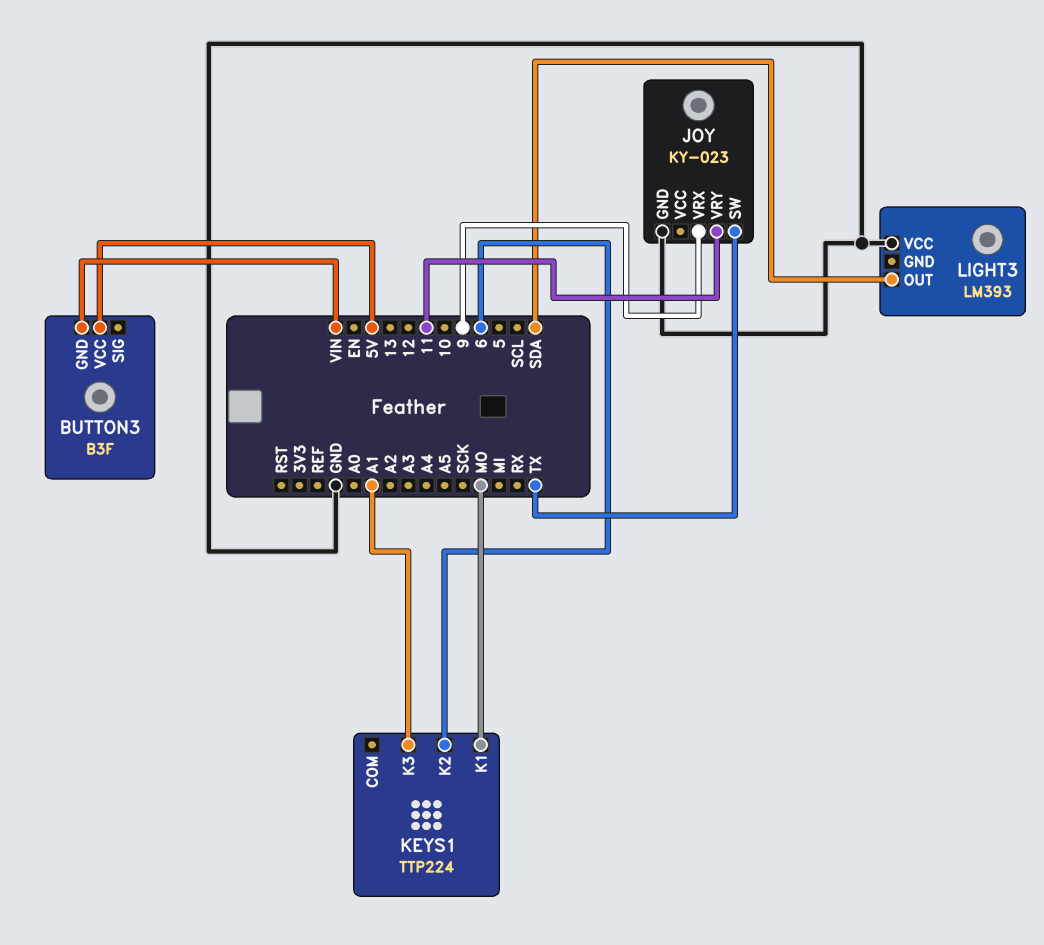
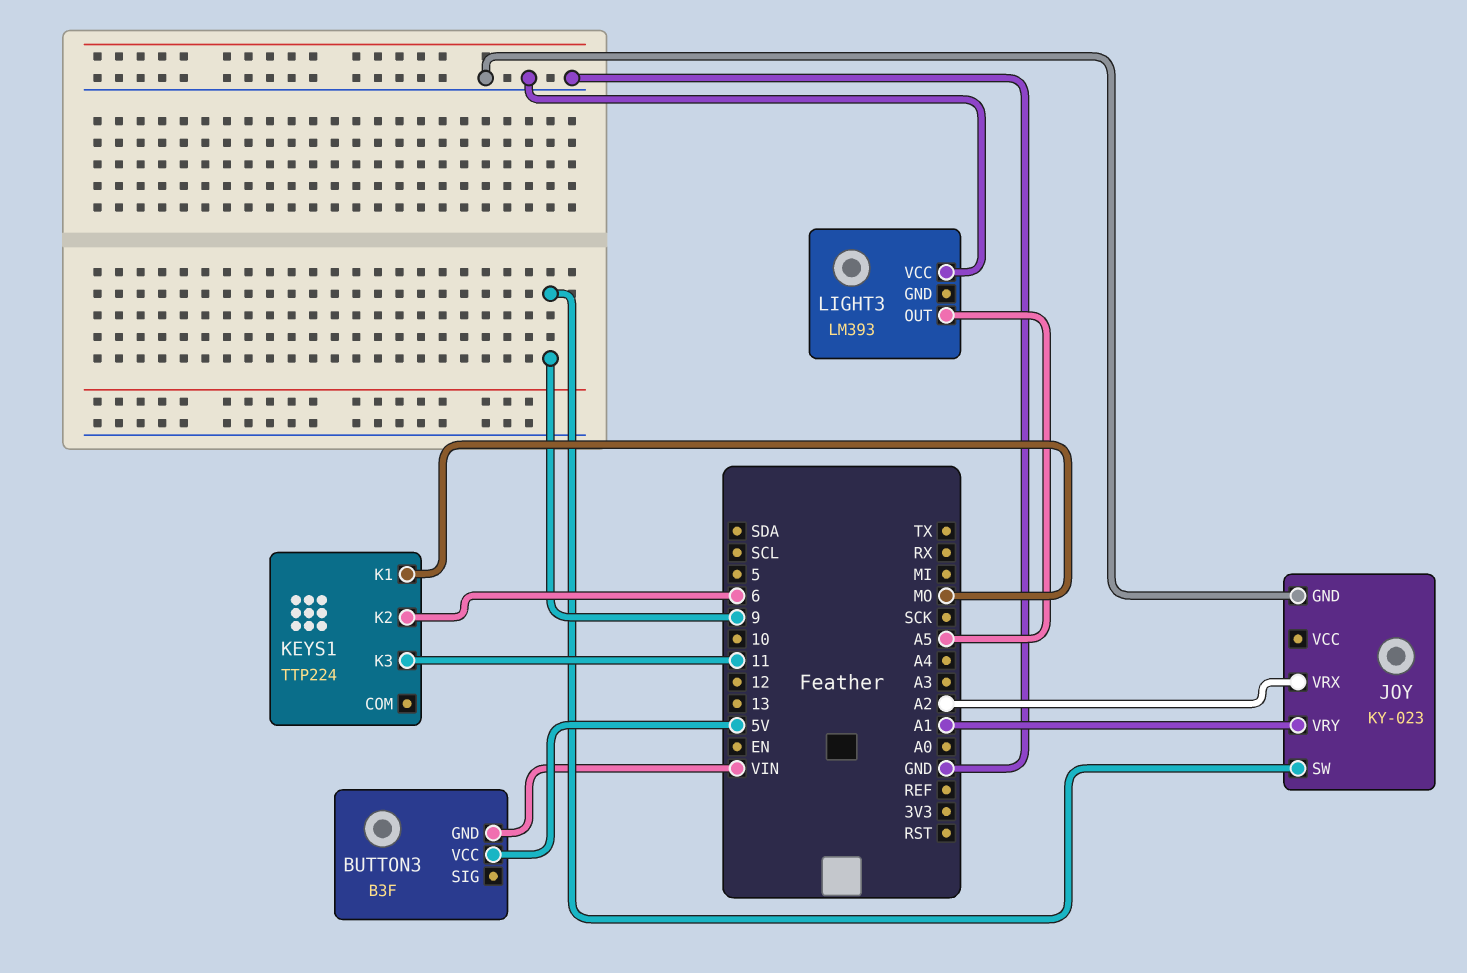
JOY pin SW: TX -> 9
JOY pin VRX: 9 -> A2
JOY pin VRY: 11 -> A1
KEYS1 pin K3: A1 -> 11
LIGHT3 pin OUT: SDA -> A5

